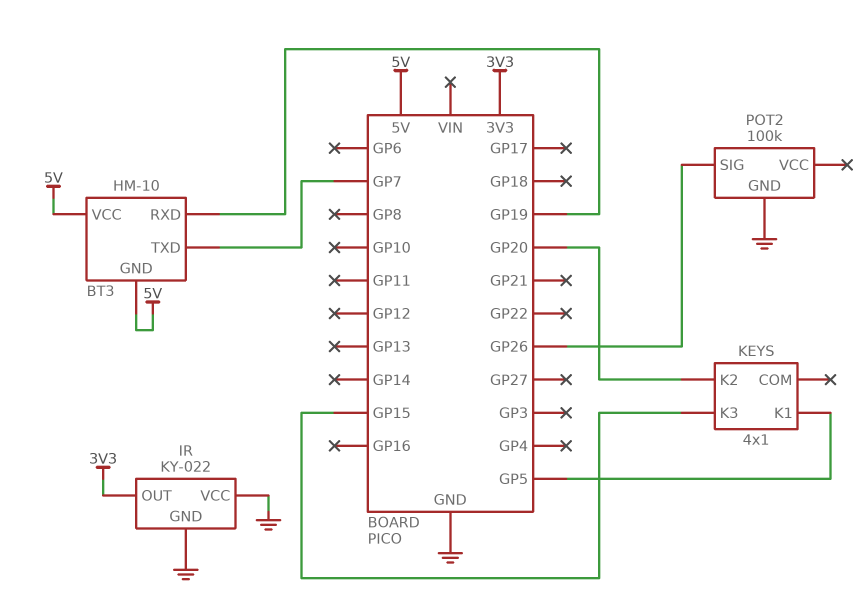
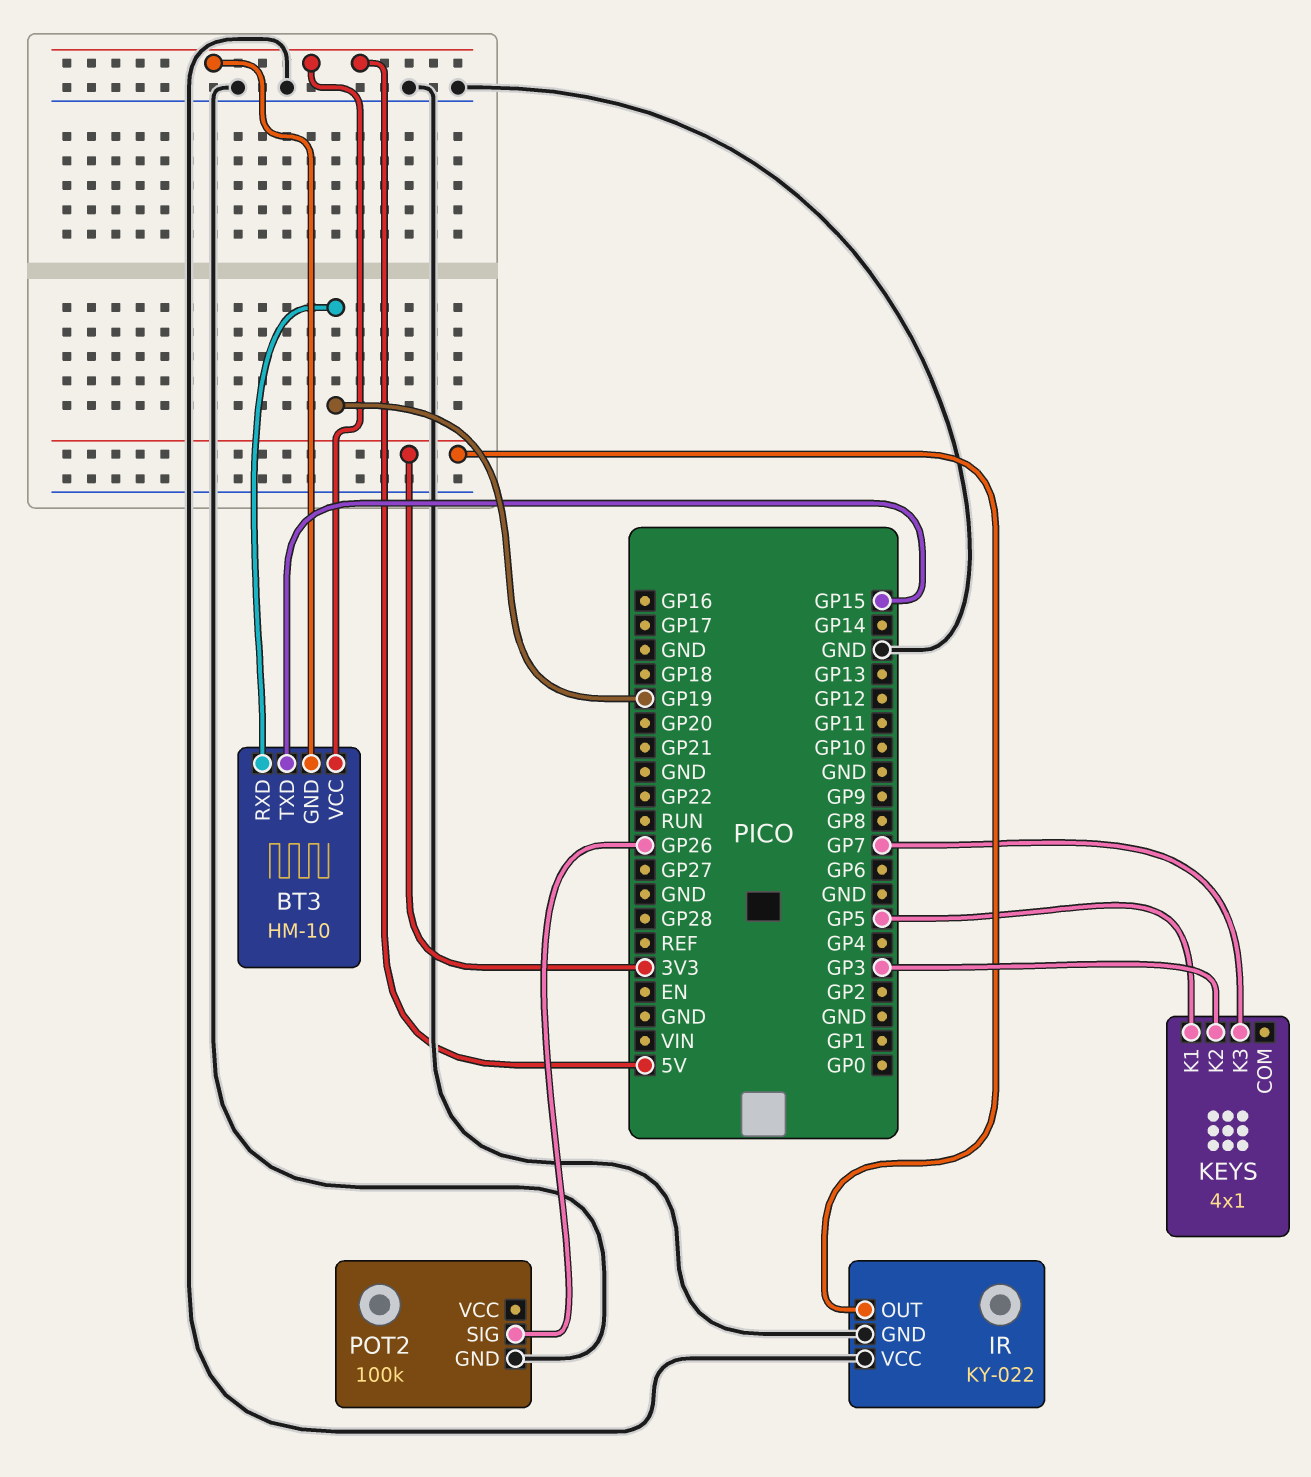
BT3 pin TXD: GP7 -> GP15
KEYS pin K2: GP20 -> GP3
KEYS pin K3: GP15 -> GP7

